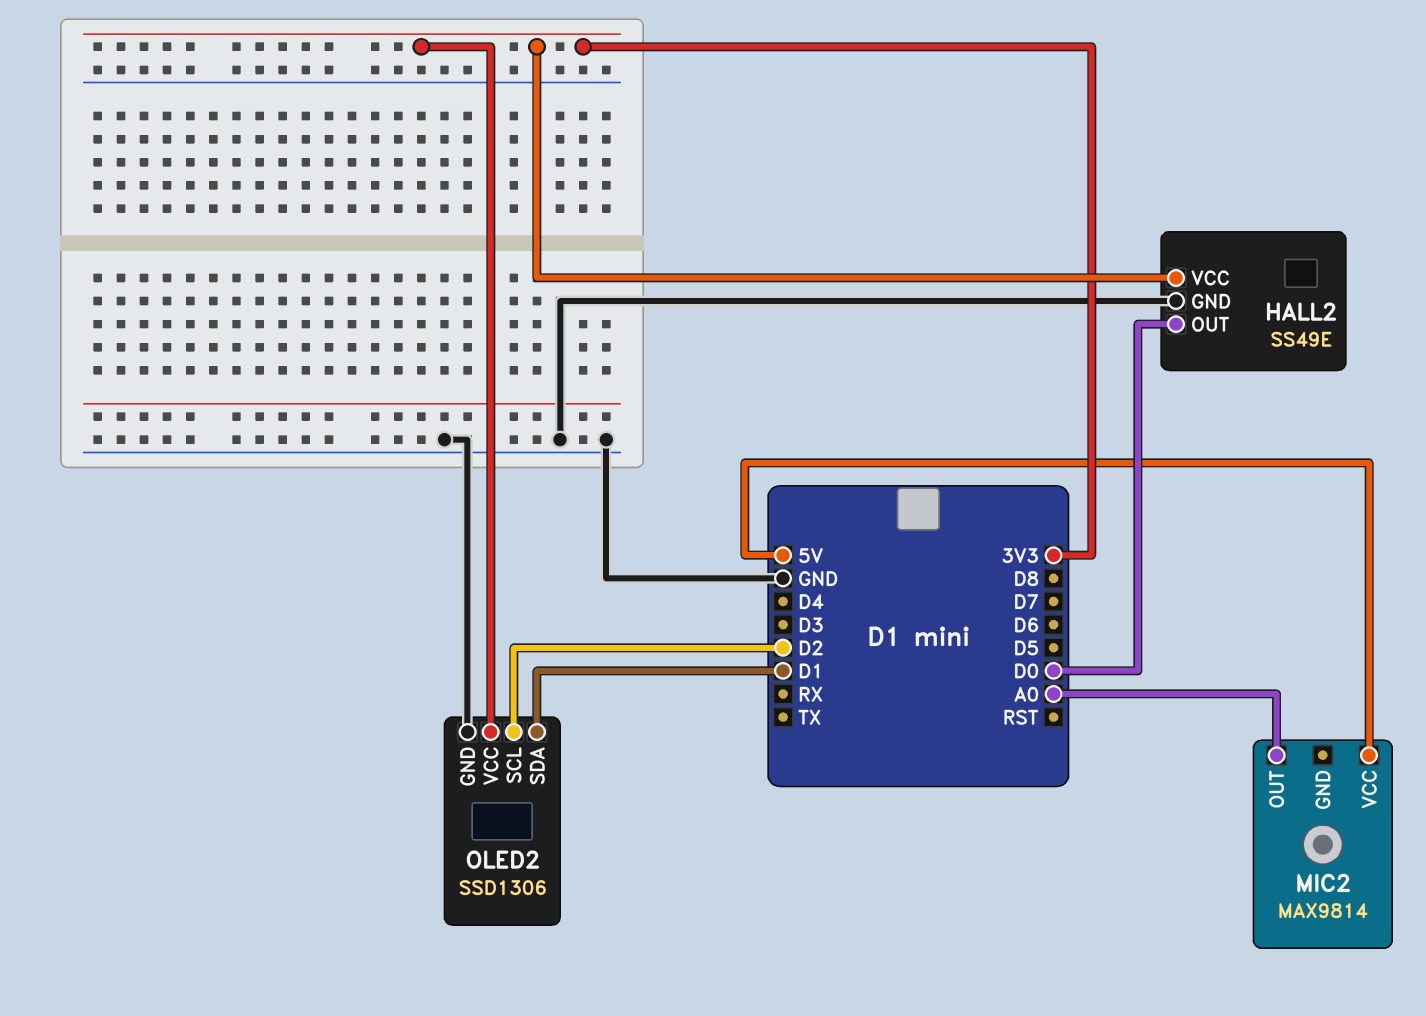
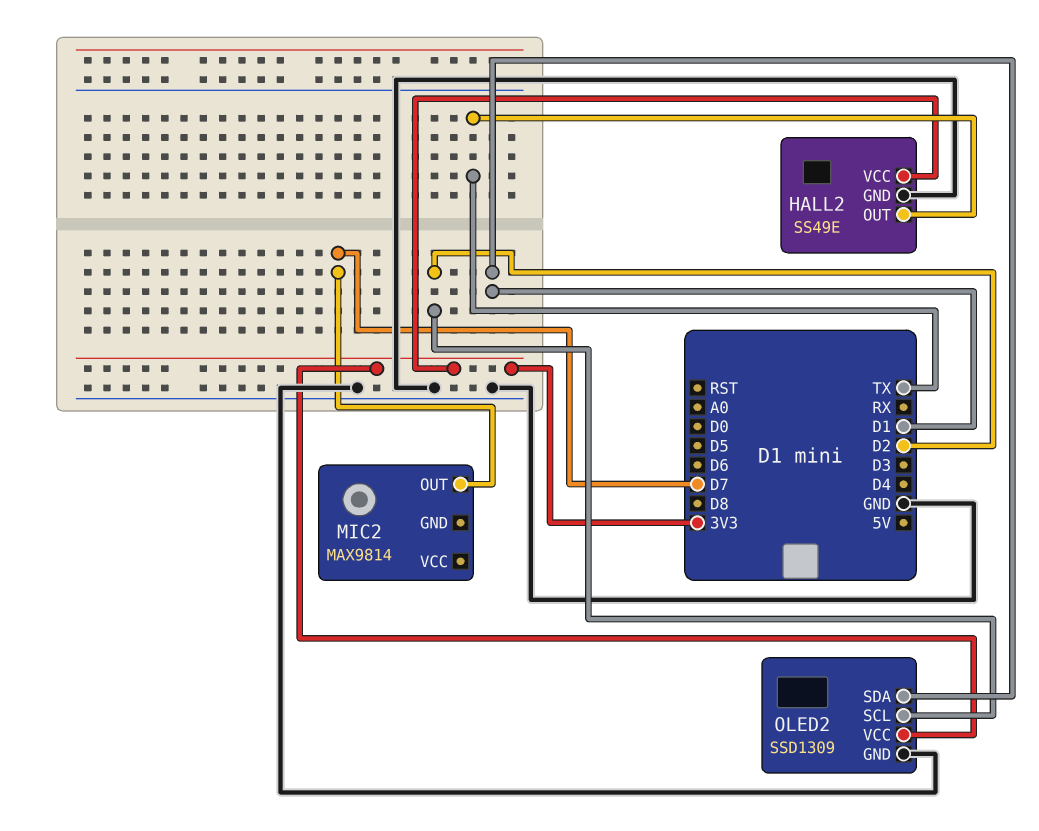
HALL2 pin OUT: D0 -> TX
MIC2 pin OUT: A0 -> D7
MIC2 pin VCC: 5V -> none
OLED2: SSD1306 -> SSD1309

